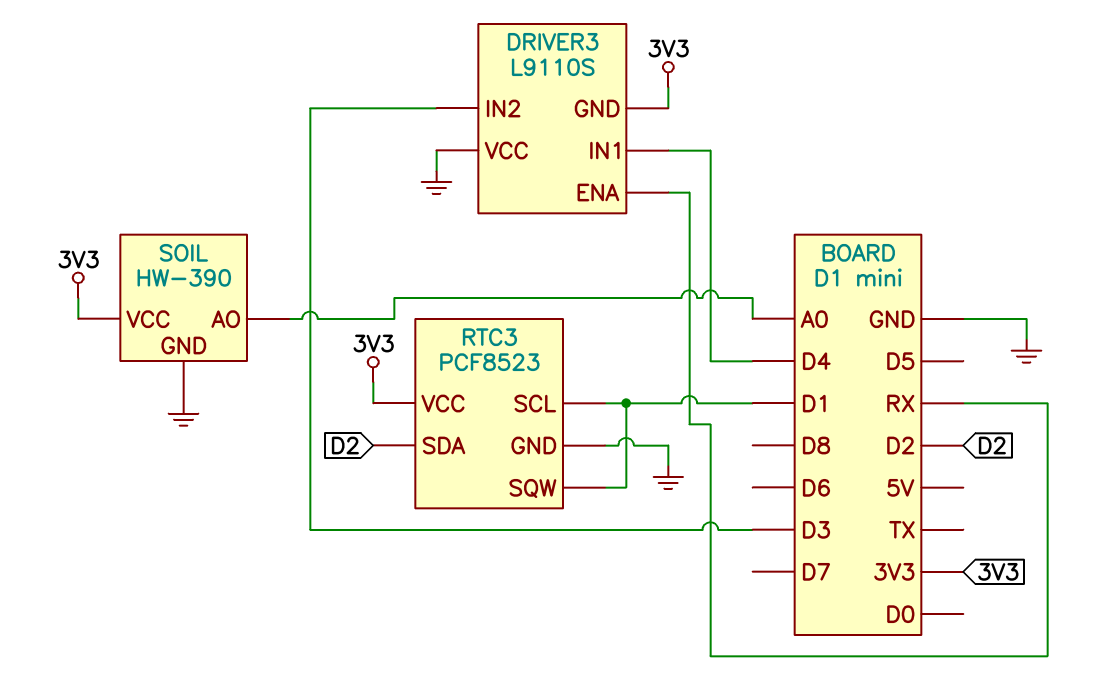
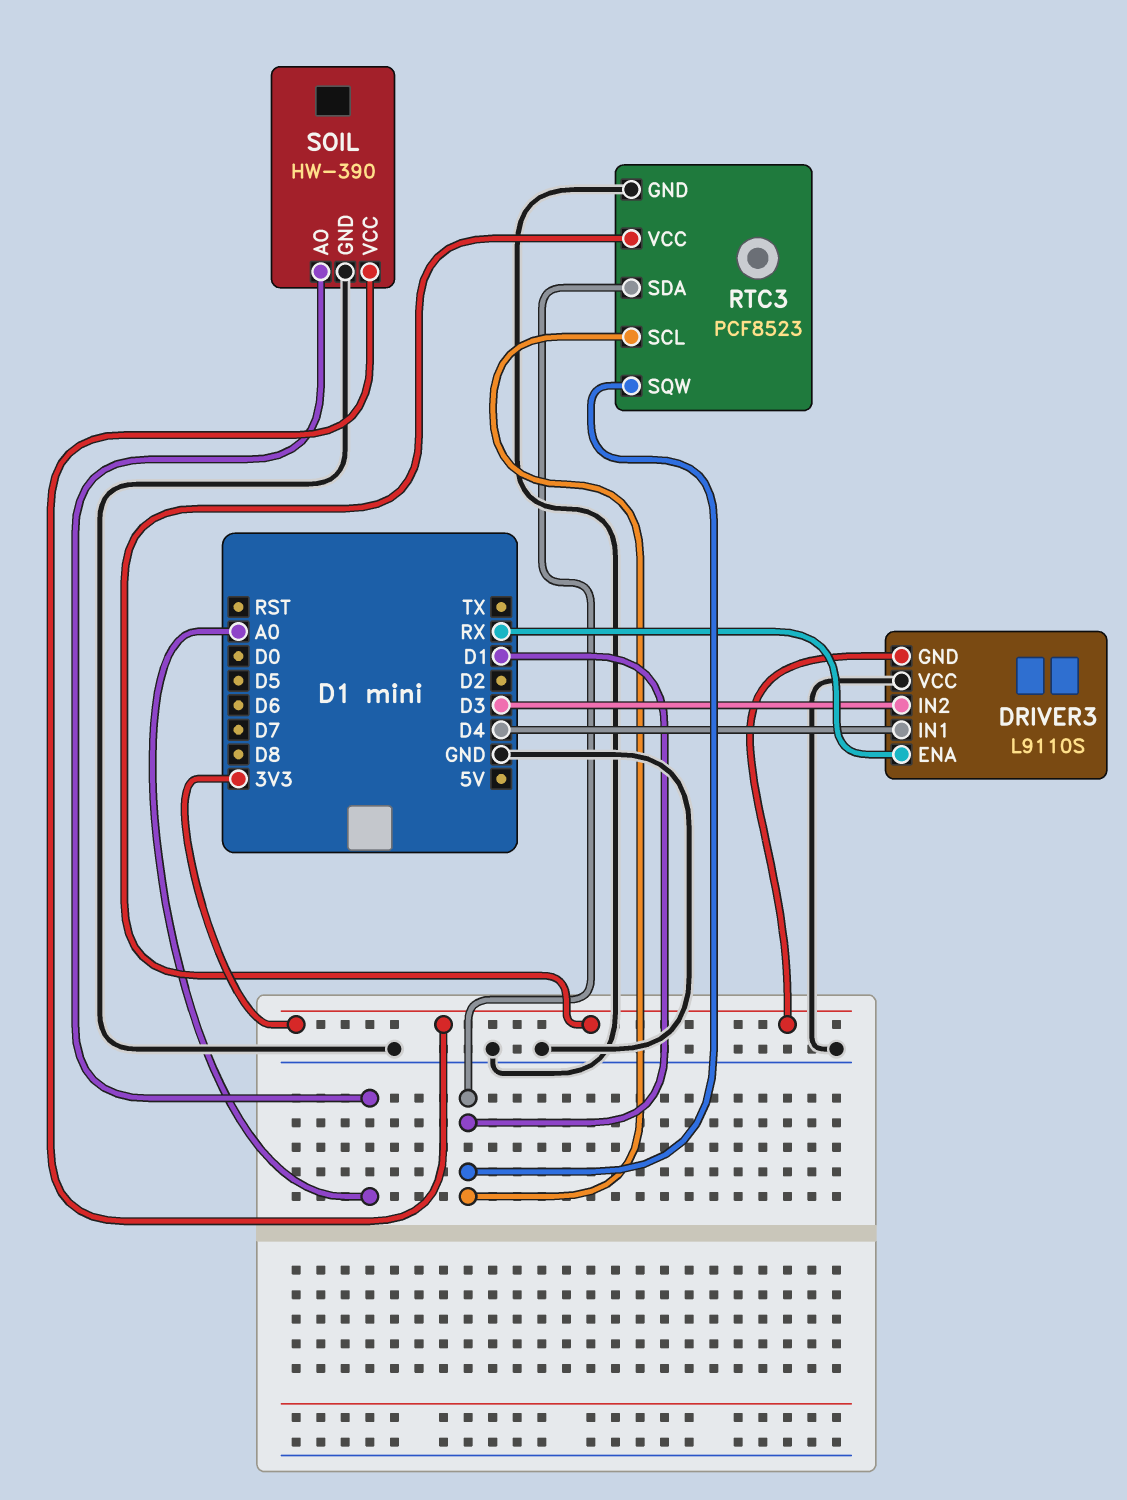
RTC3 pin SDA: D2 -> D1

